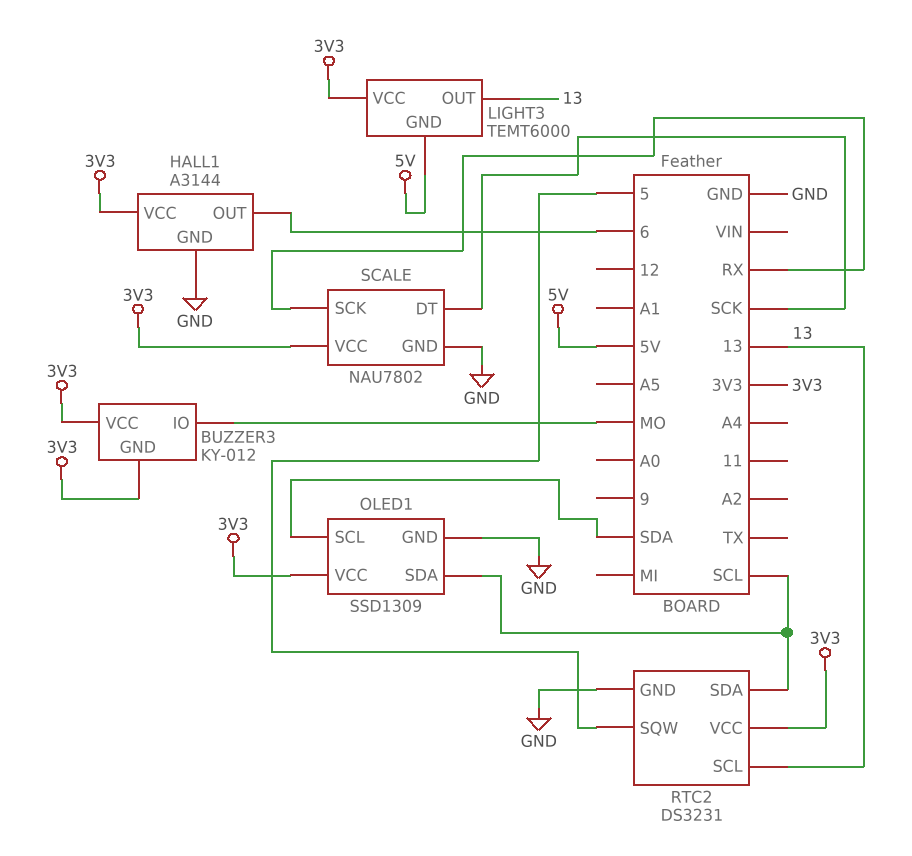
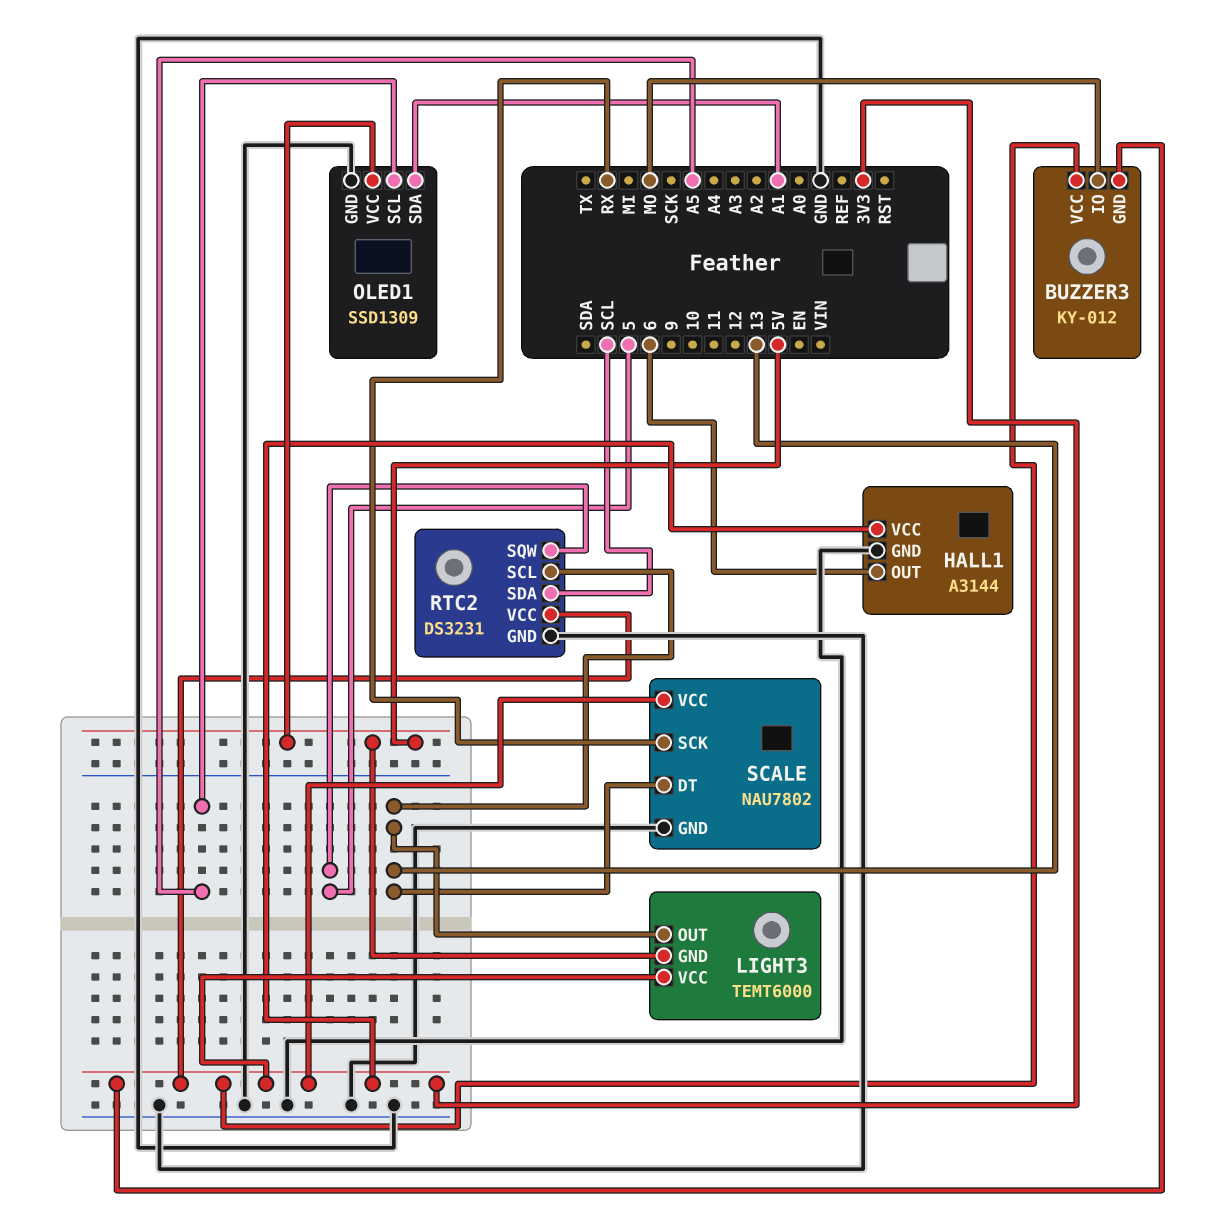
OLED1 pin SCL: SDA -> A5
OLED1 pin SDA: SCL -> A1
OLED1 pin VCC: 3V3 -> 5V
SCALE pin DT: SCK -> 13

